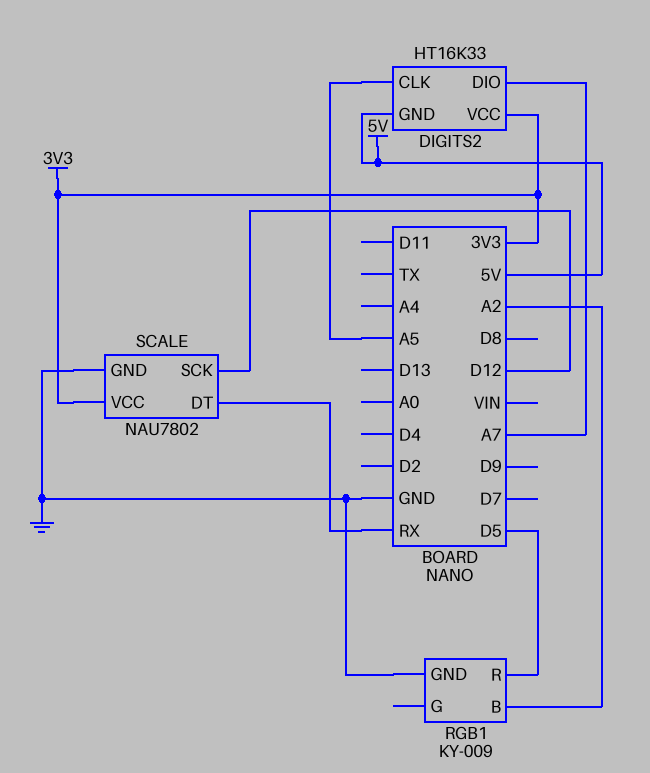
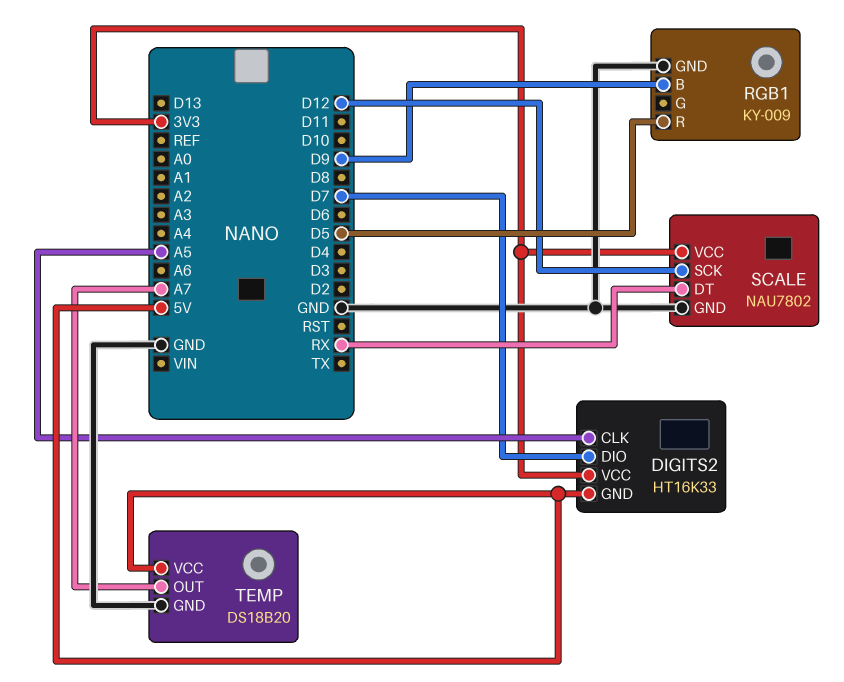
DIGITS2 pin DIO: A7 -> D7
RGB1 pin B: A2 -> D9
TEMP: none -> DS18B20
TEMP pin GND: none -> GND
TEMP pin OUT: none -> A7
TEMP pin VCC: none -> 5V

